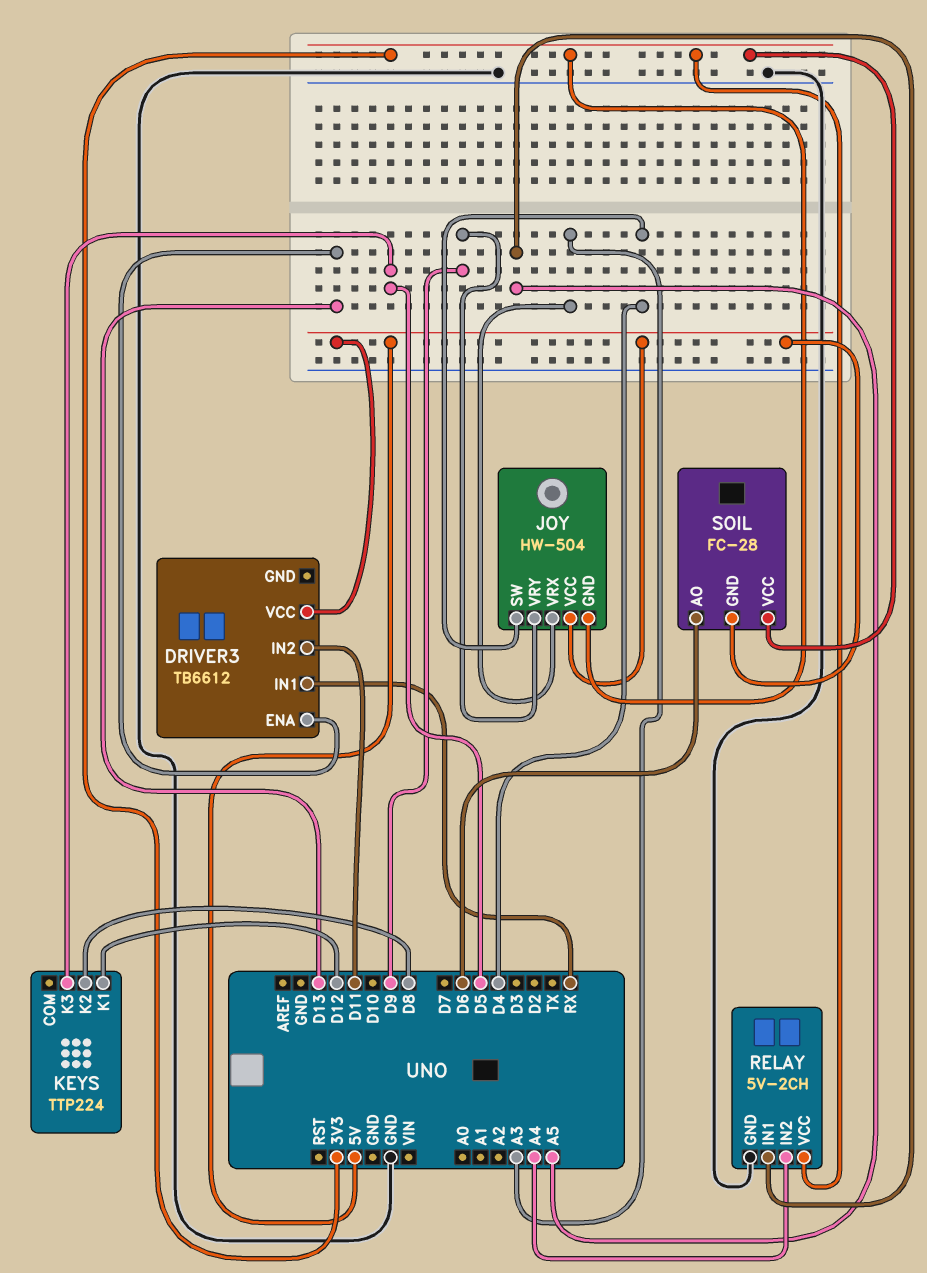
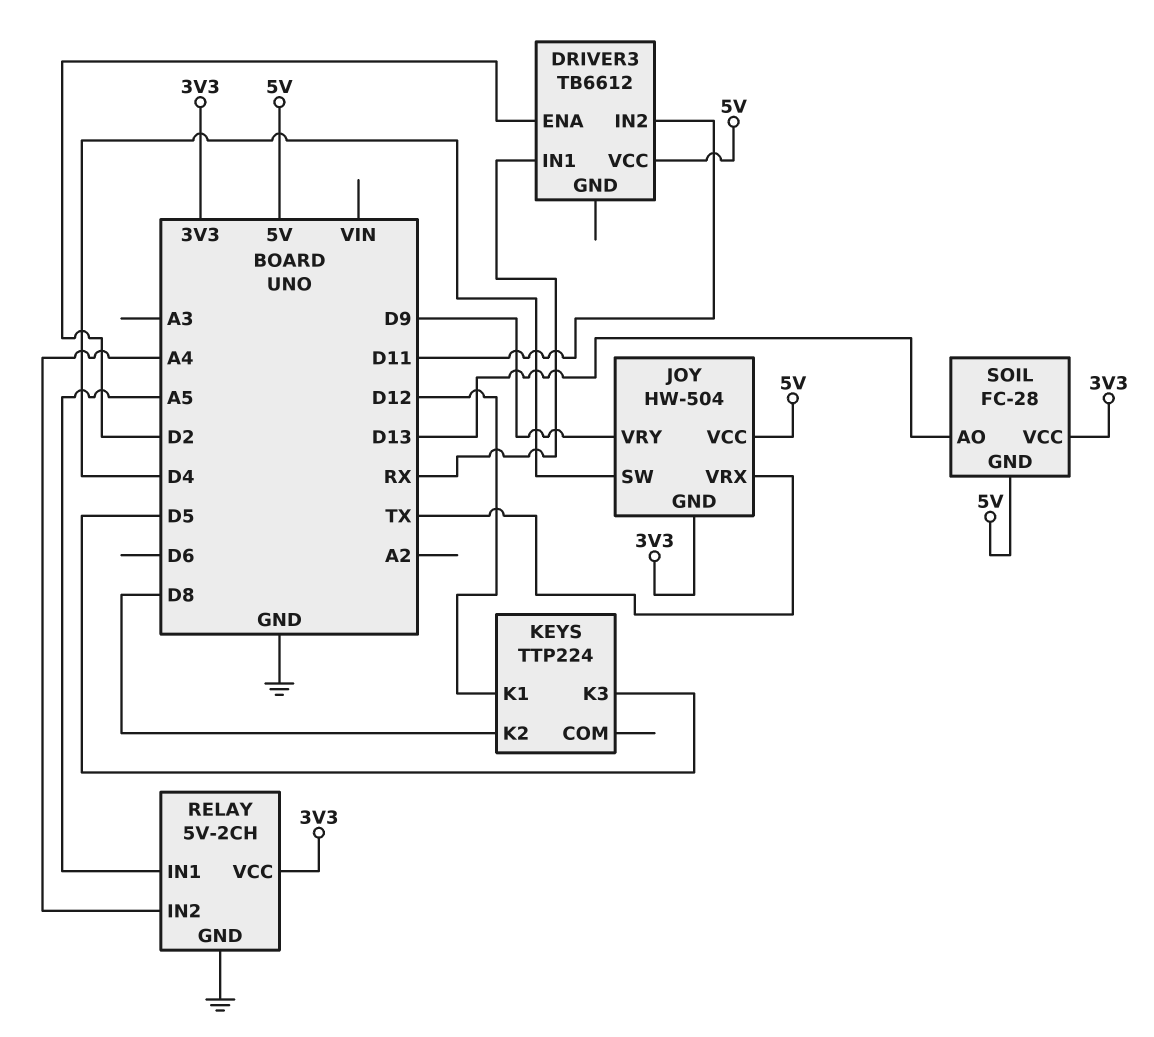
DRIVER3 pin ENA: D13 -> D2
JOY pin VRX: A3 -> TX
SOIL pin AO: D6 -> D13

